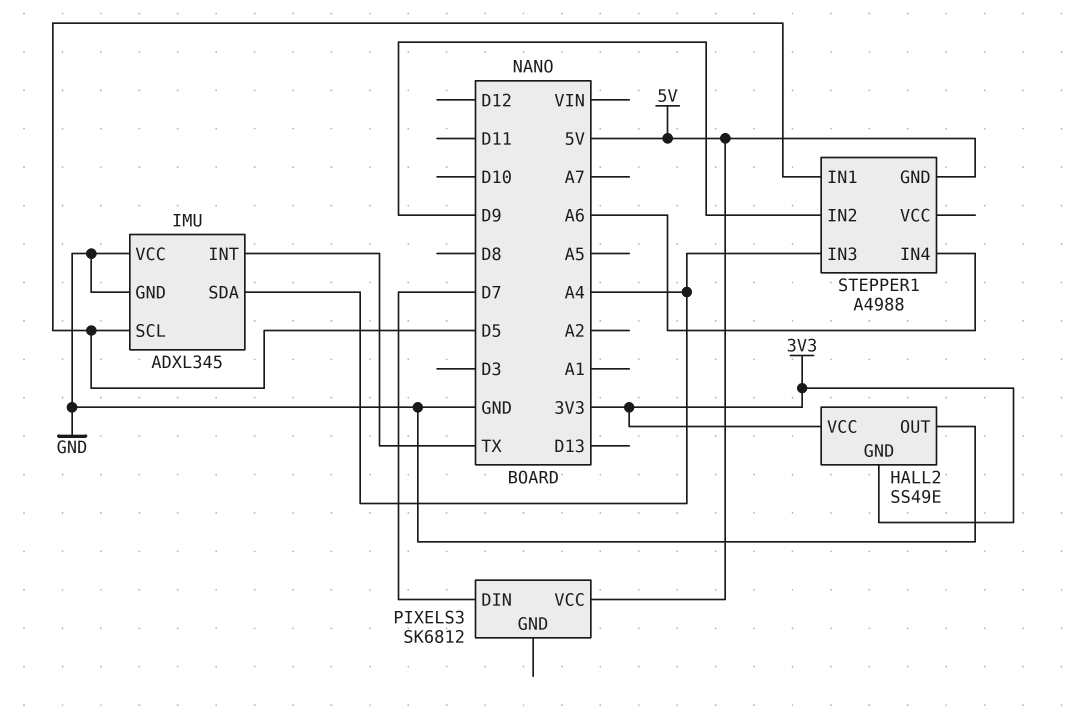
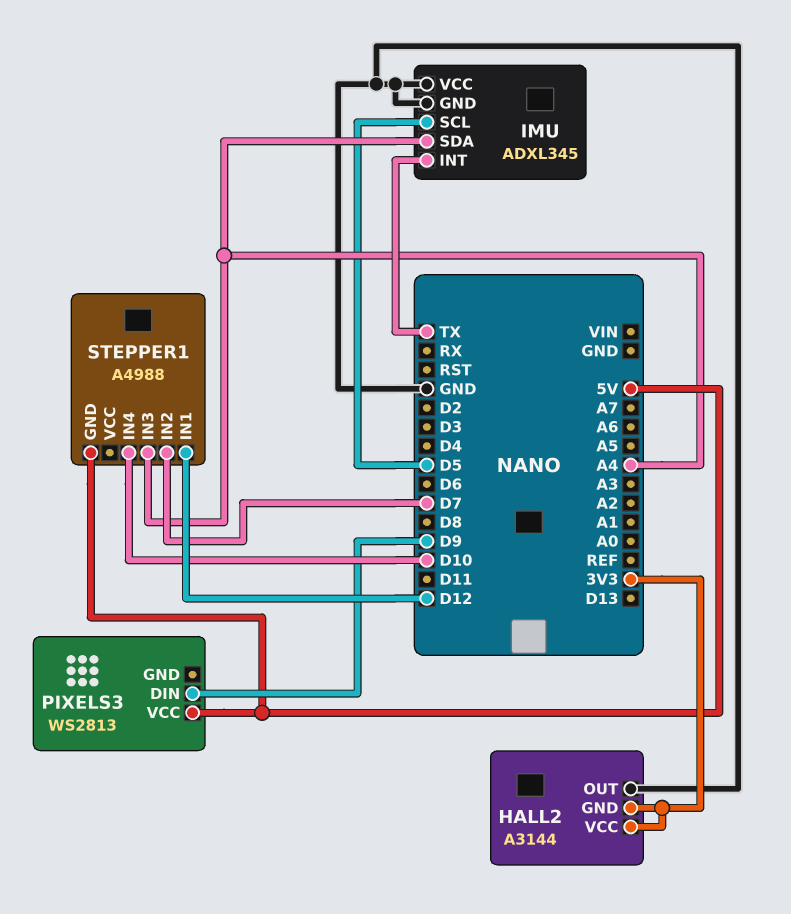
HALL2: SS49E -> A3144
PIXELS3: SK6812 -> WS2813
PIXELS3 pin DIN: D7 -> D9
STEPPER1 pin IN1: D5 -> D12
STEPPER1 pin IN2: D9 -> D7
STEPPER1 pin IN4: A6 -> D10

